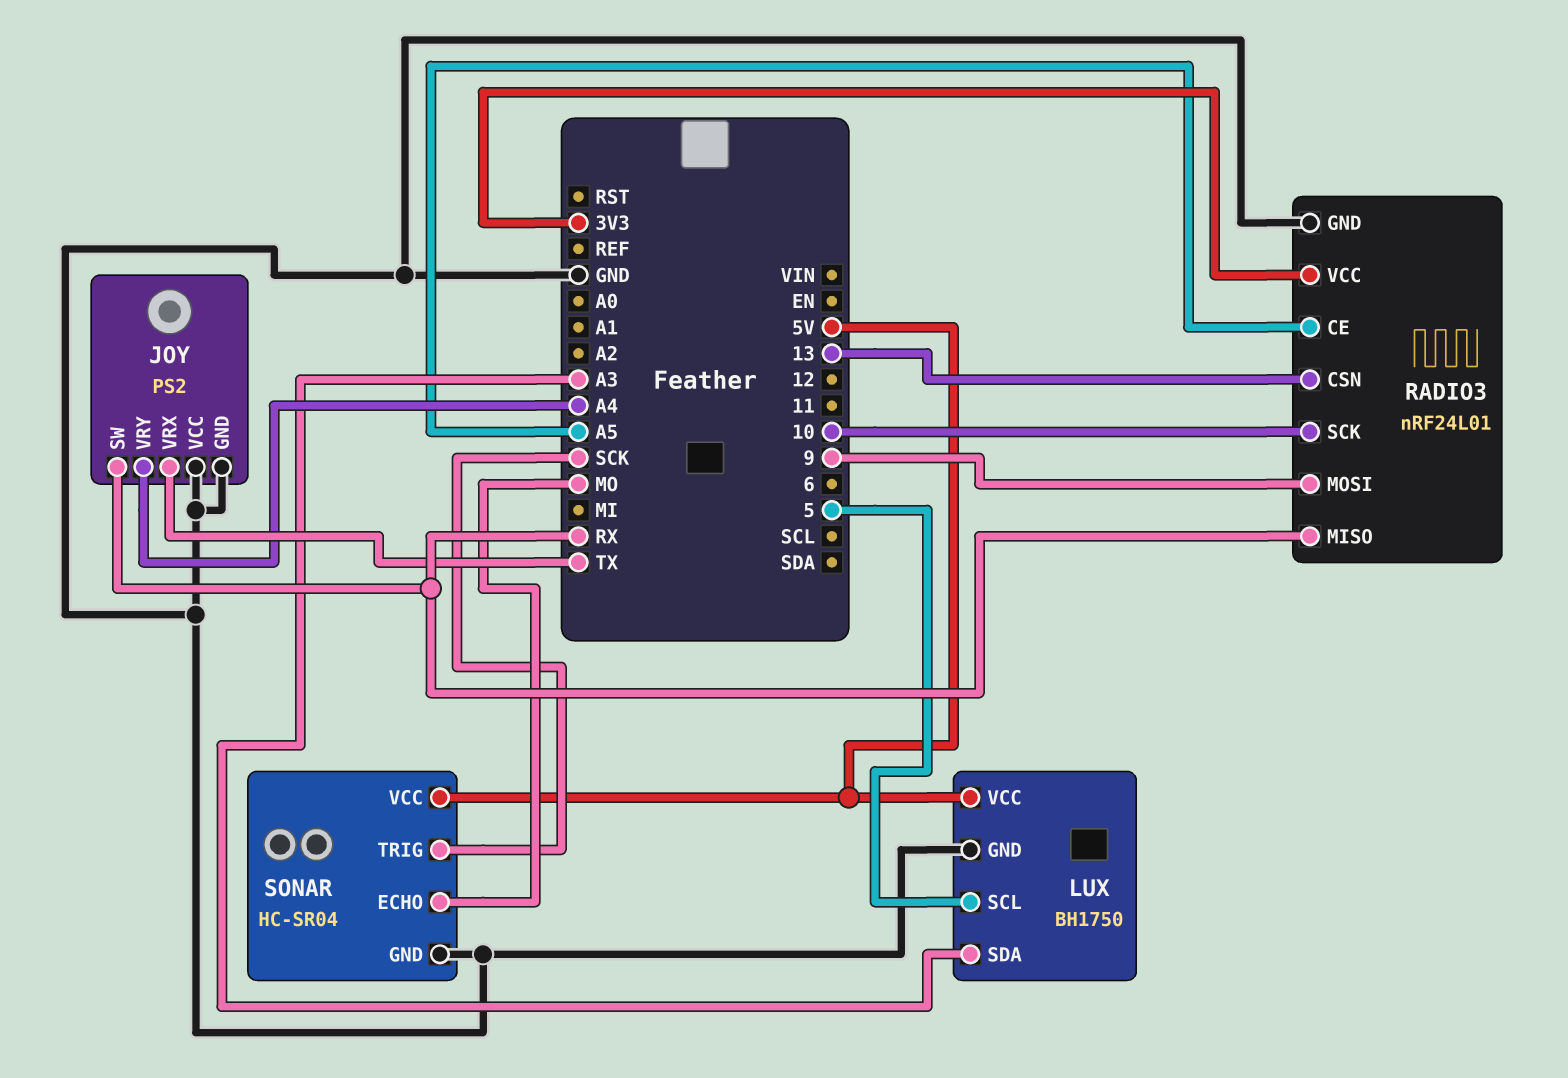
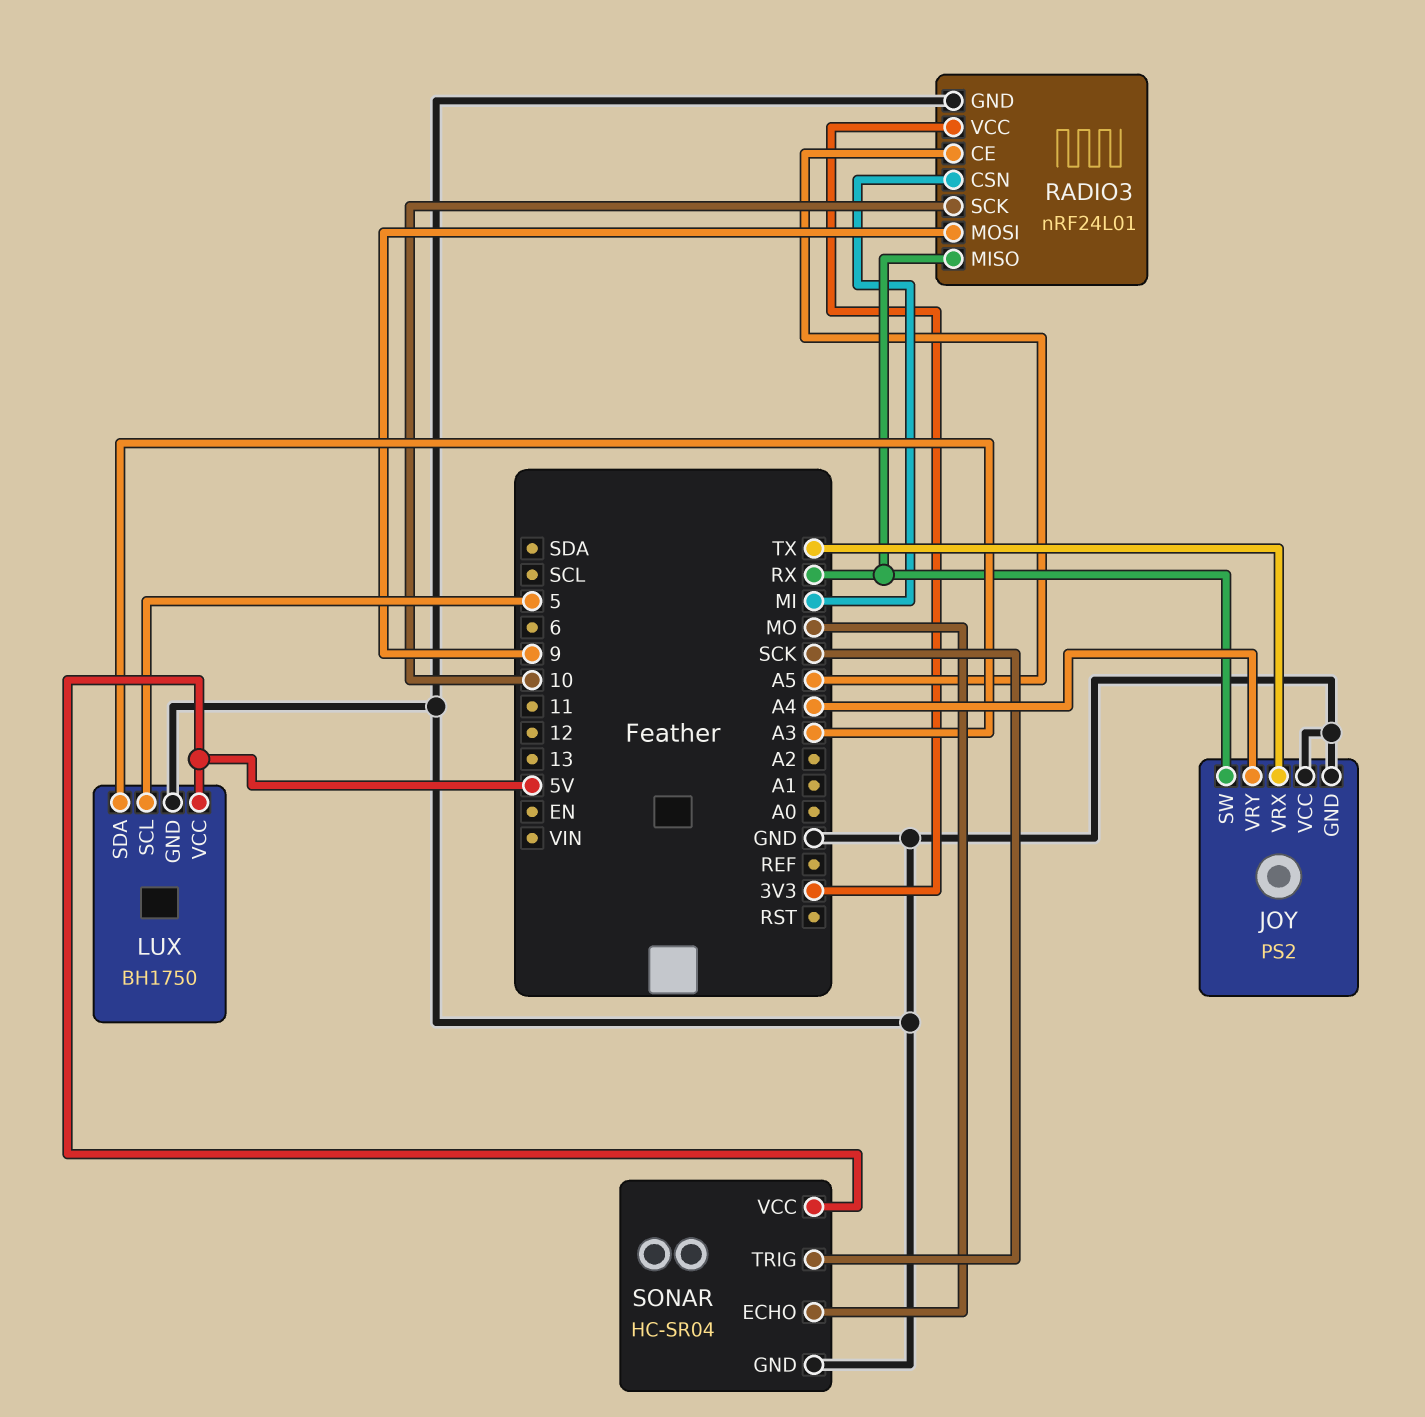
RADIO3 pin CSN: 13 -> MI

